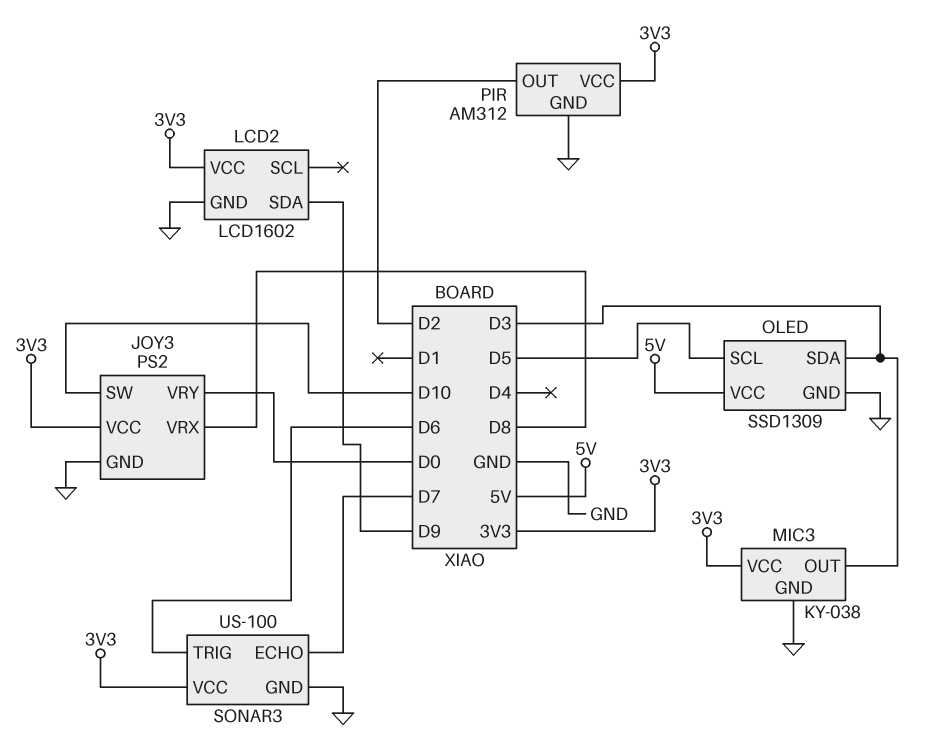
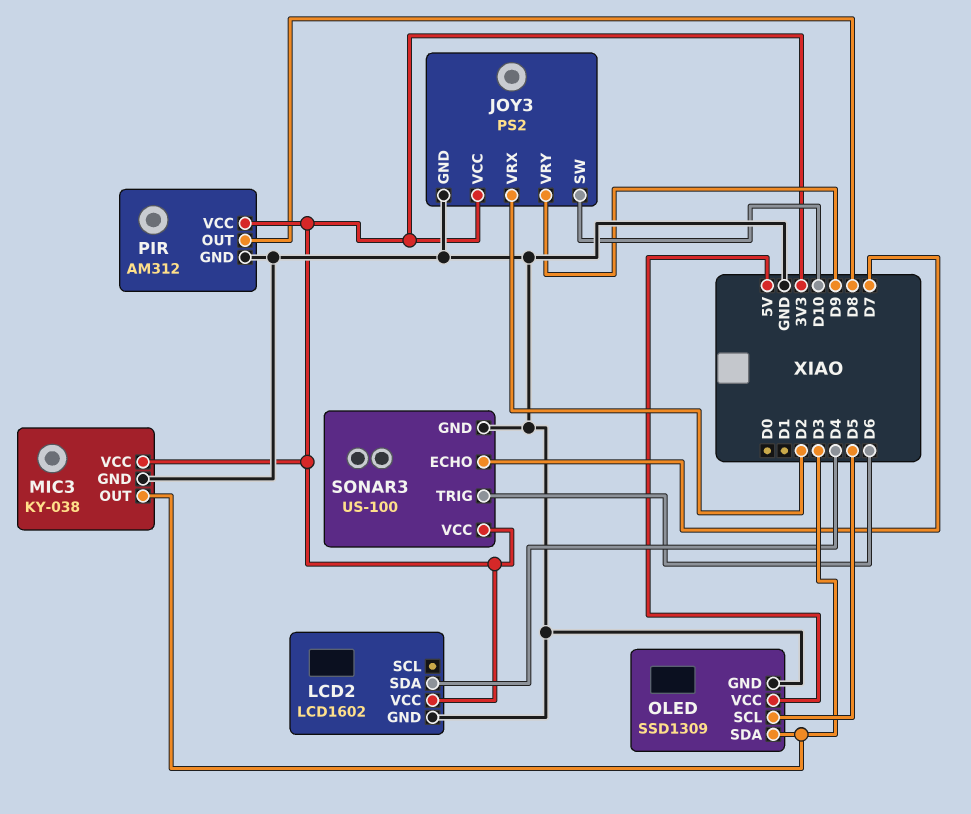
JOY3 pin VRX: D8 -> D2
JOY3 pin VRY: D0 -> D9
LCD2 pin SDA: D9 -> D4
PIR pin OUT: D2 -> D8

